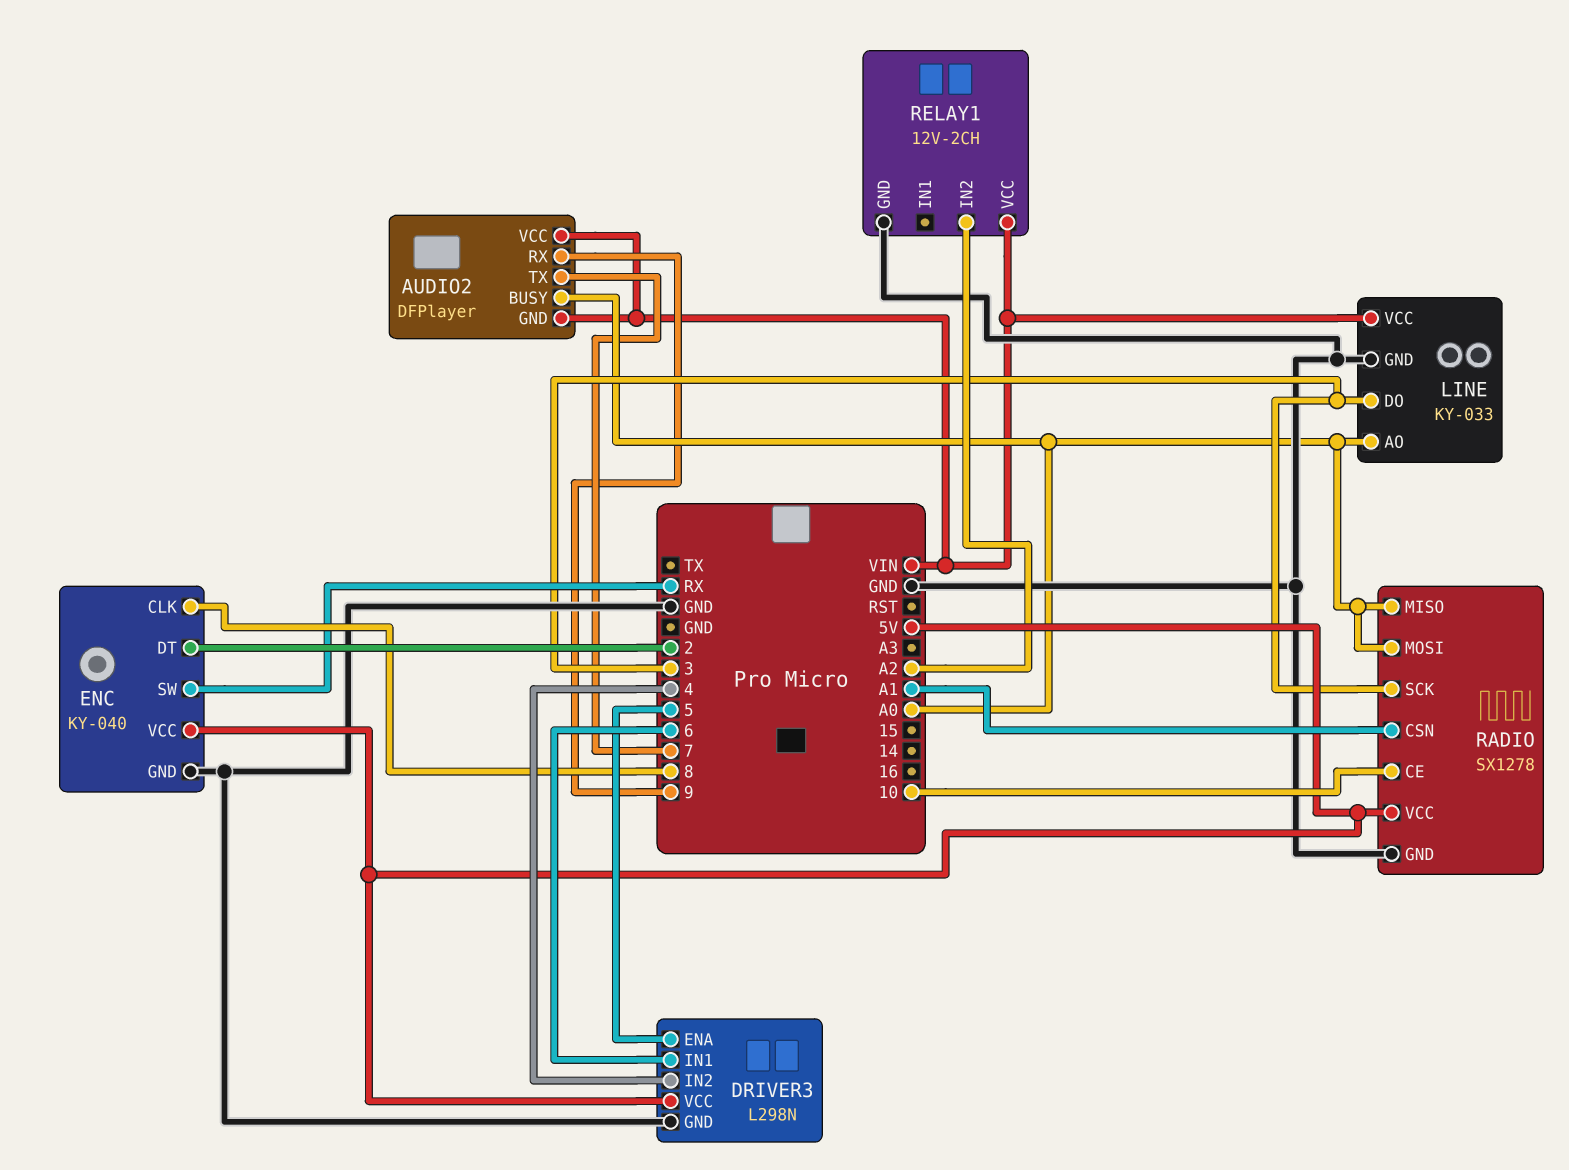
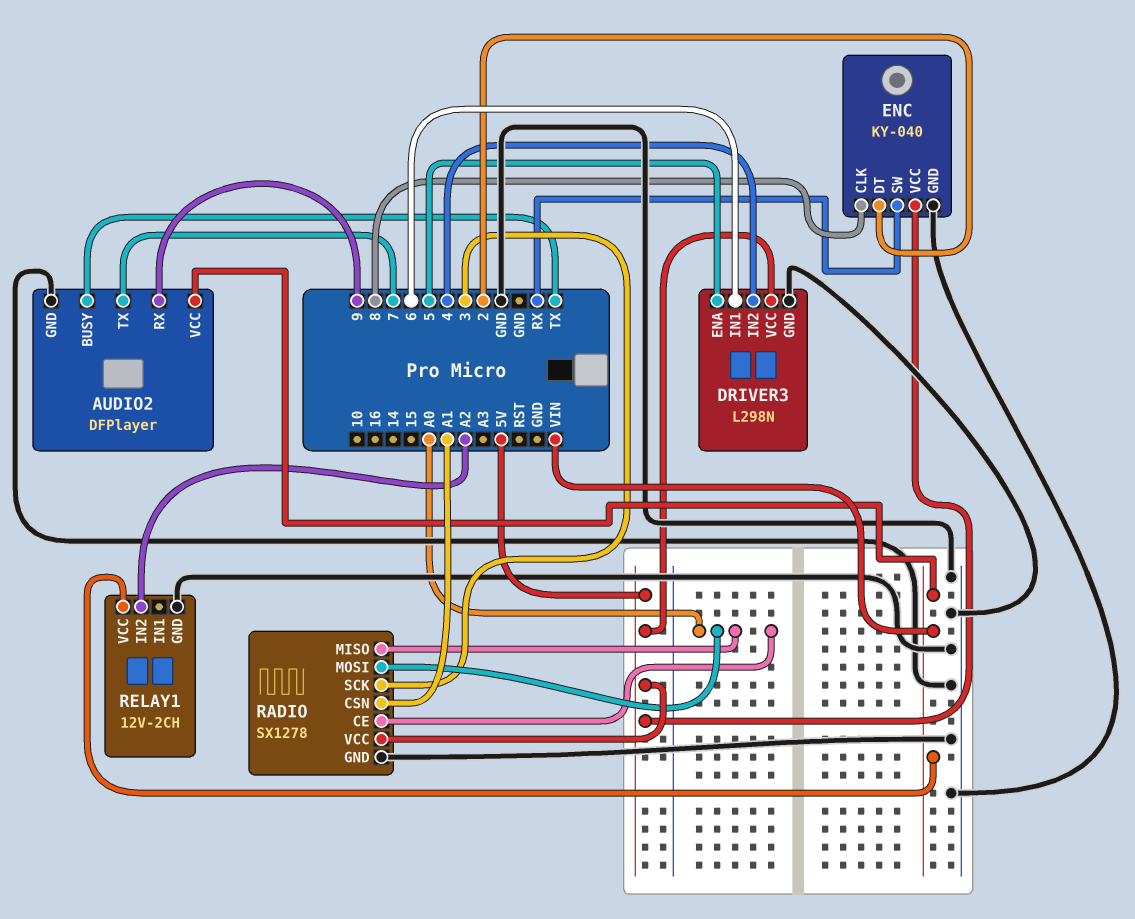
AUDIO2 pin BUSY: A0 -> TX
AUDIO2 pin GND: VIN -> GND
LINE: KY-033 -> none
LINE pin AO: A0 -> none
LINE pin DO: 3 -> none
LINE pin GND: GND -> none
LINE pin VCC: VIN -> none
RADIO pin CE: 10 -> A0

